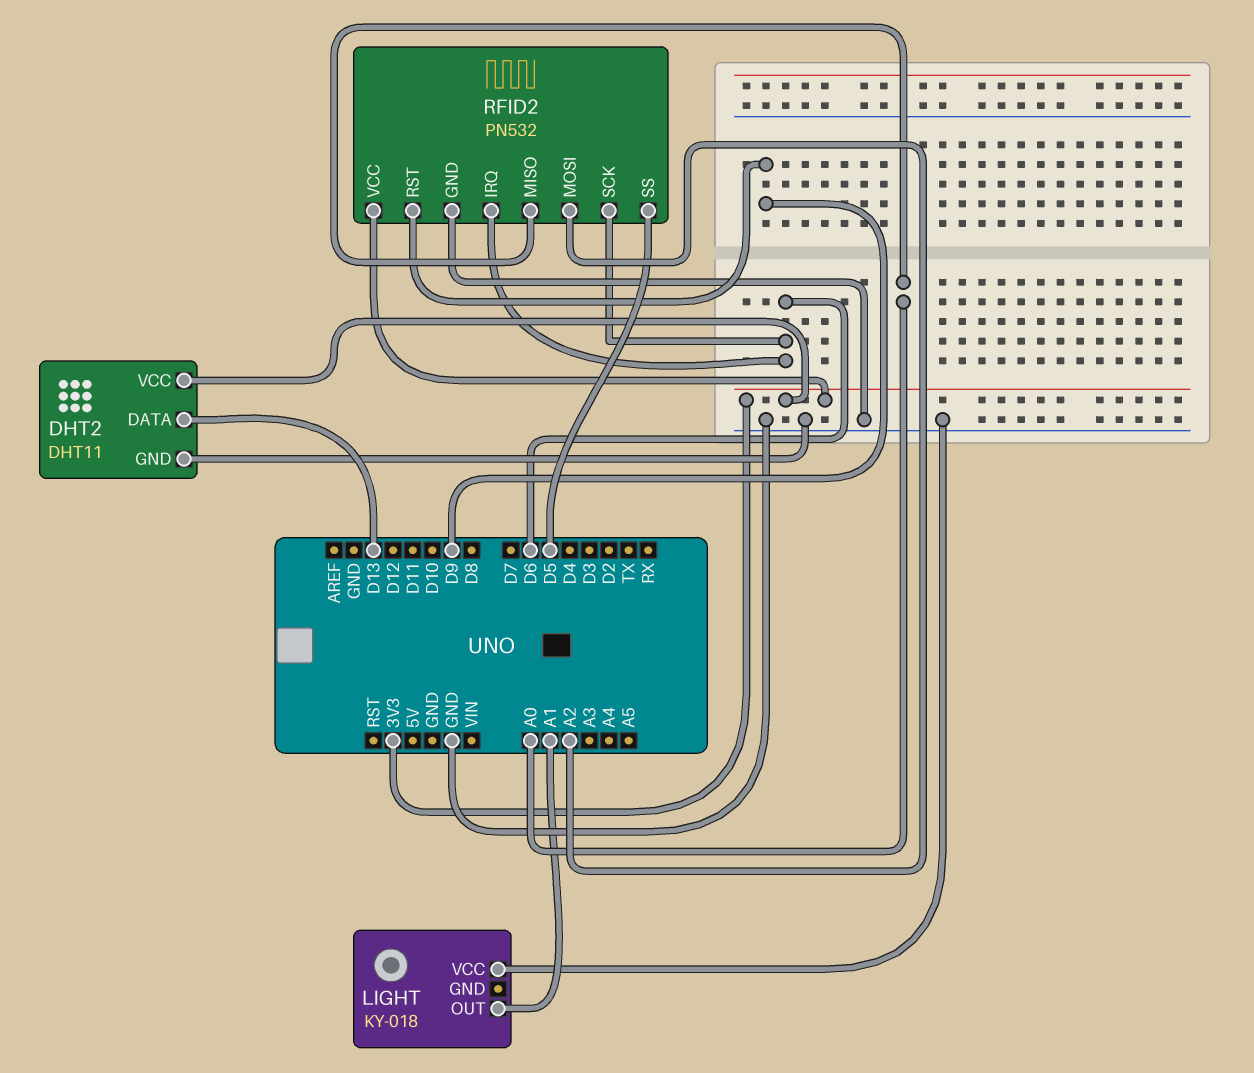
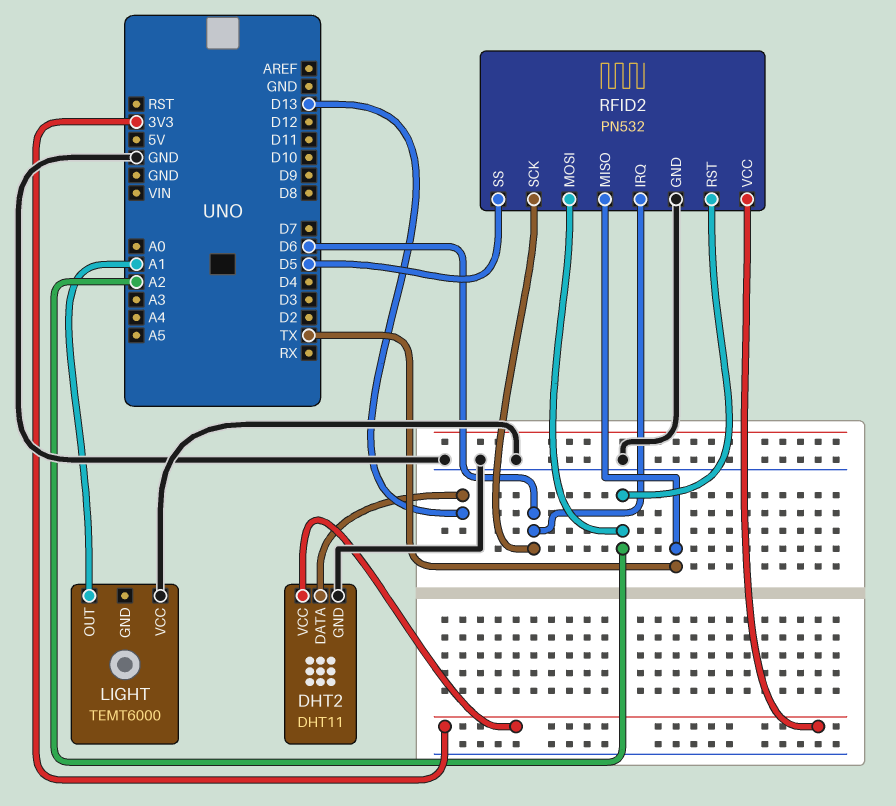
LIGHT: KY-018 -> TEMT6000
RFID2 pin MISO: A0 -> TX
RFID2 pin RST: D9 -> A2

